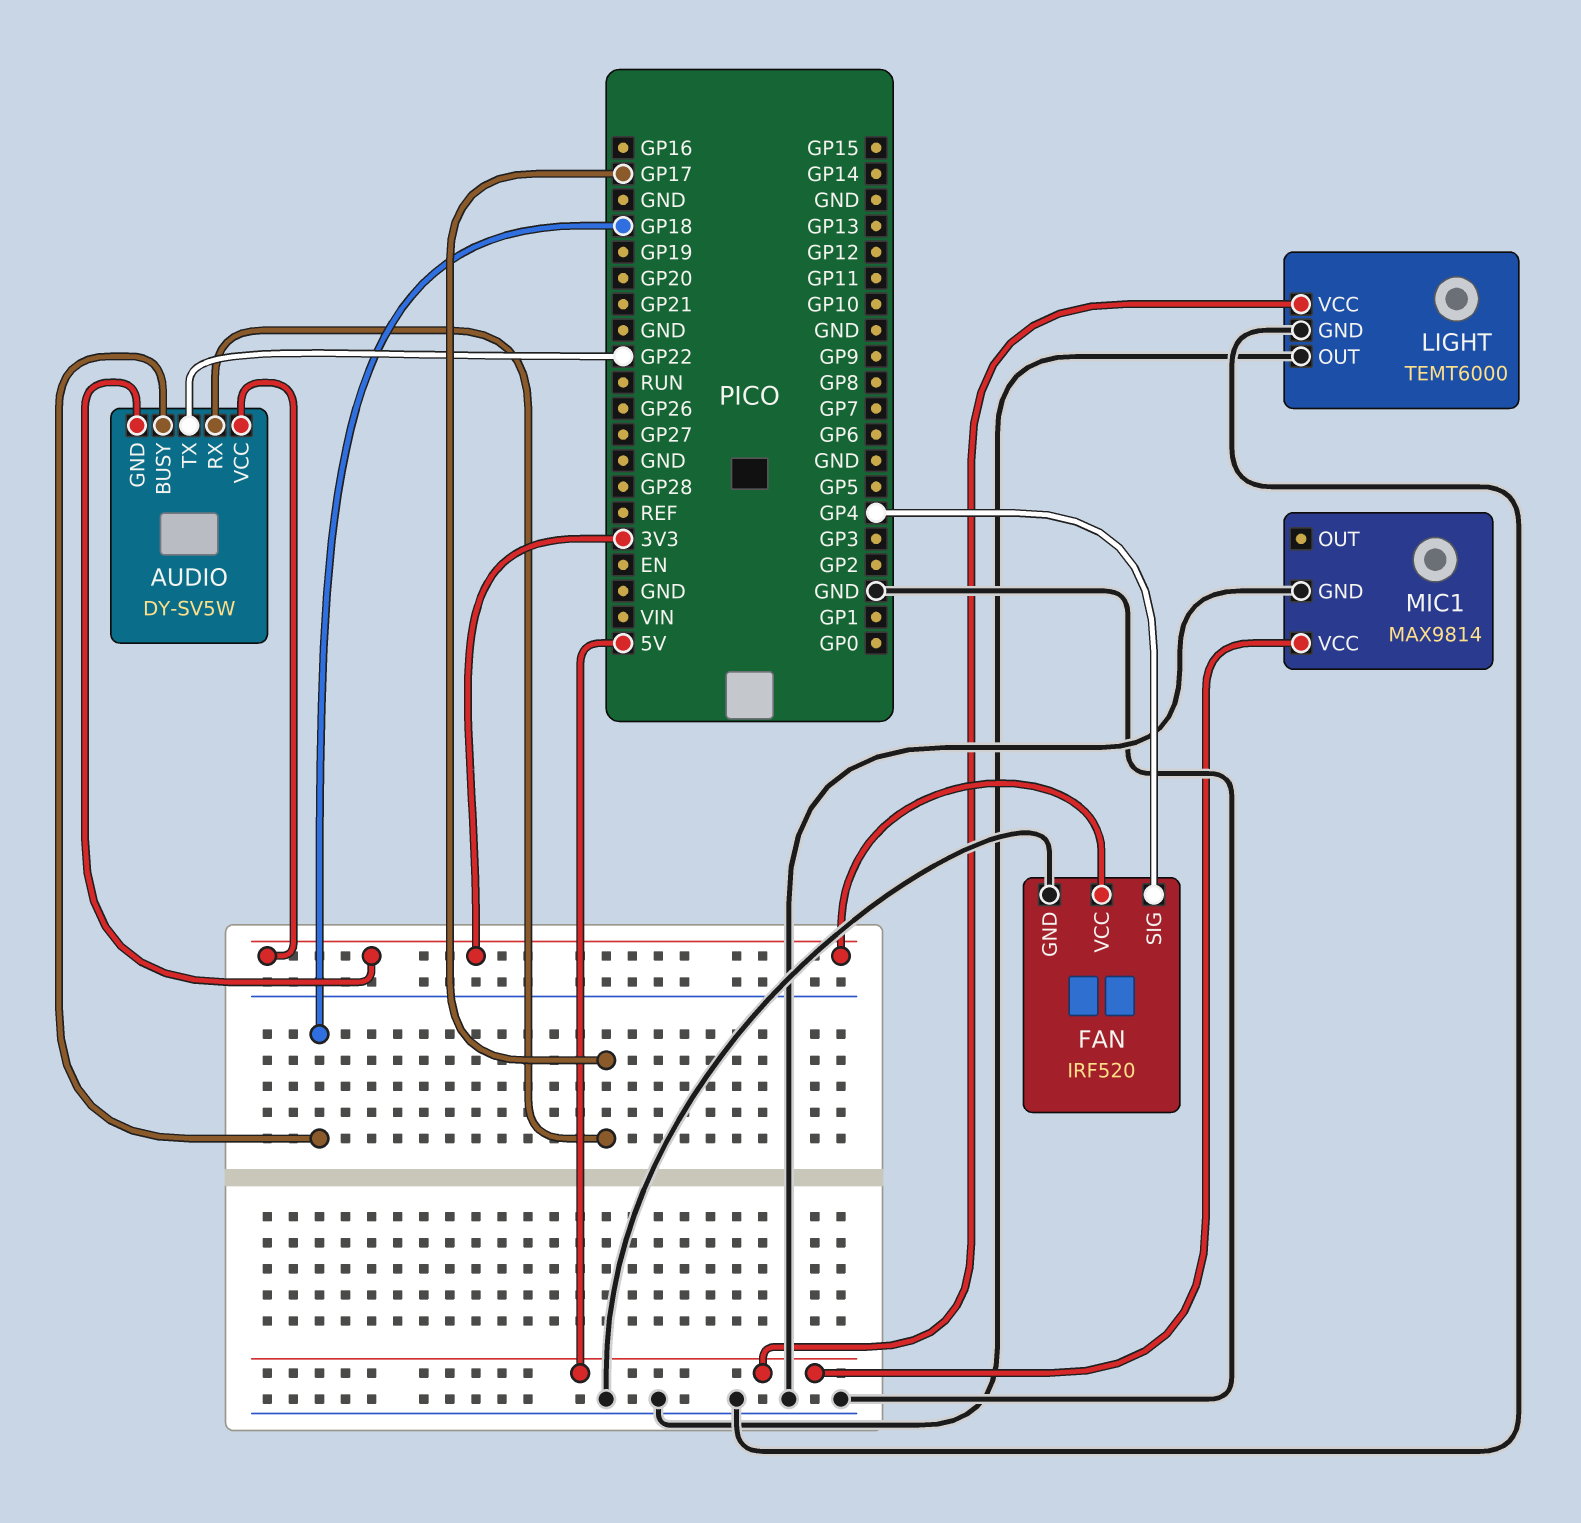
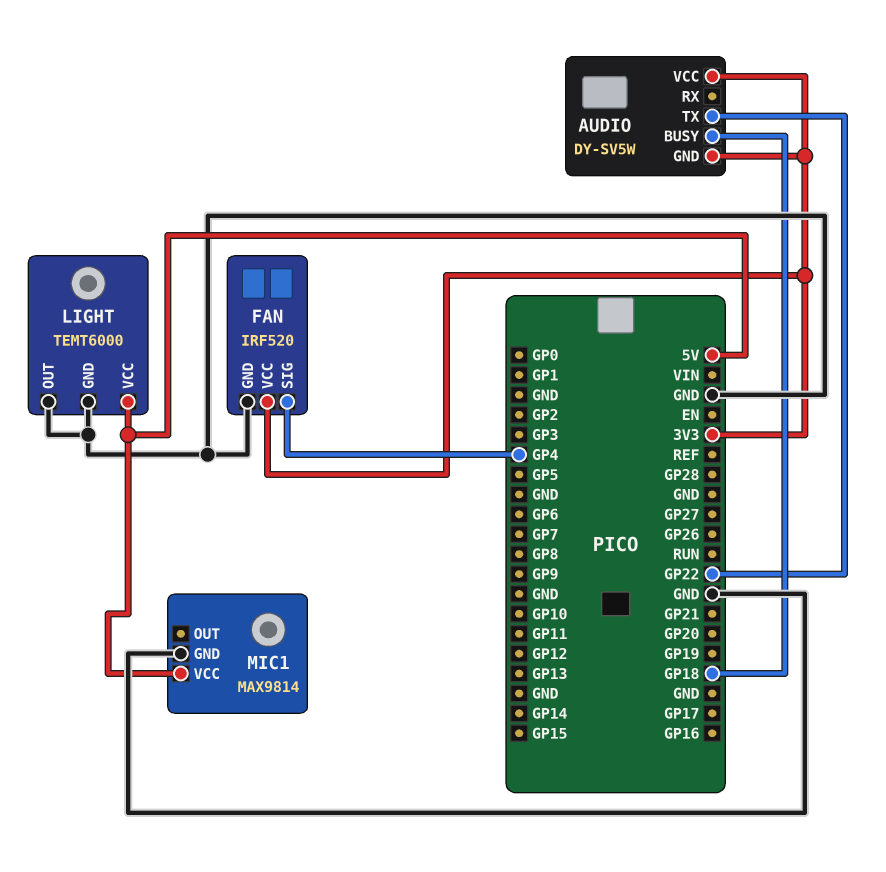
AUDIO pin RX: GP17 -> none

